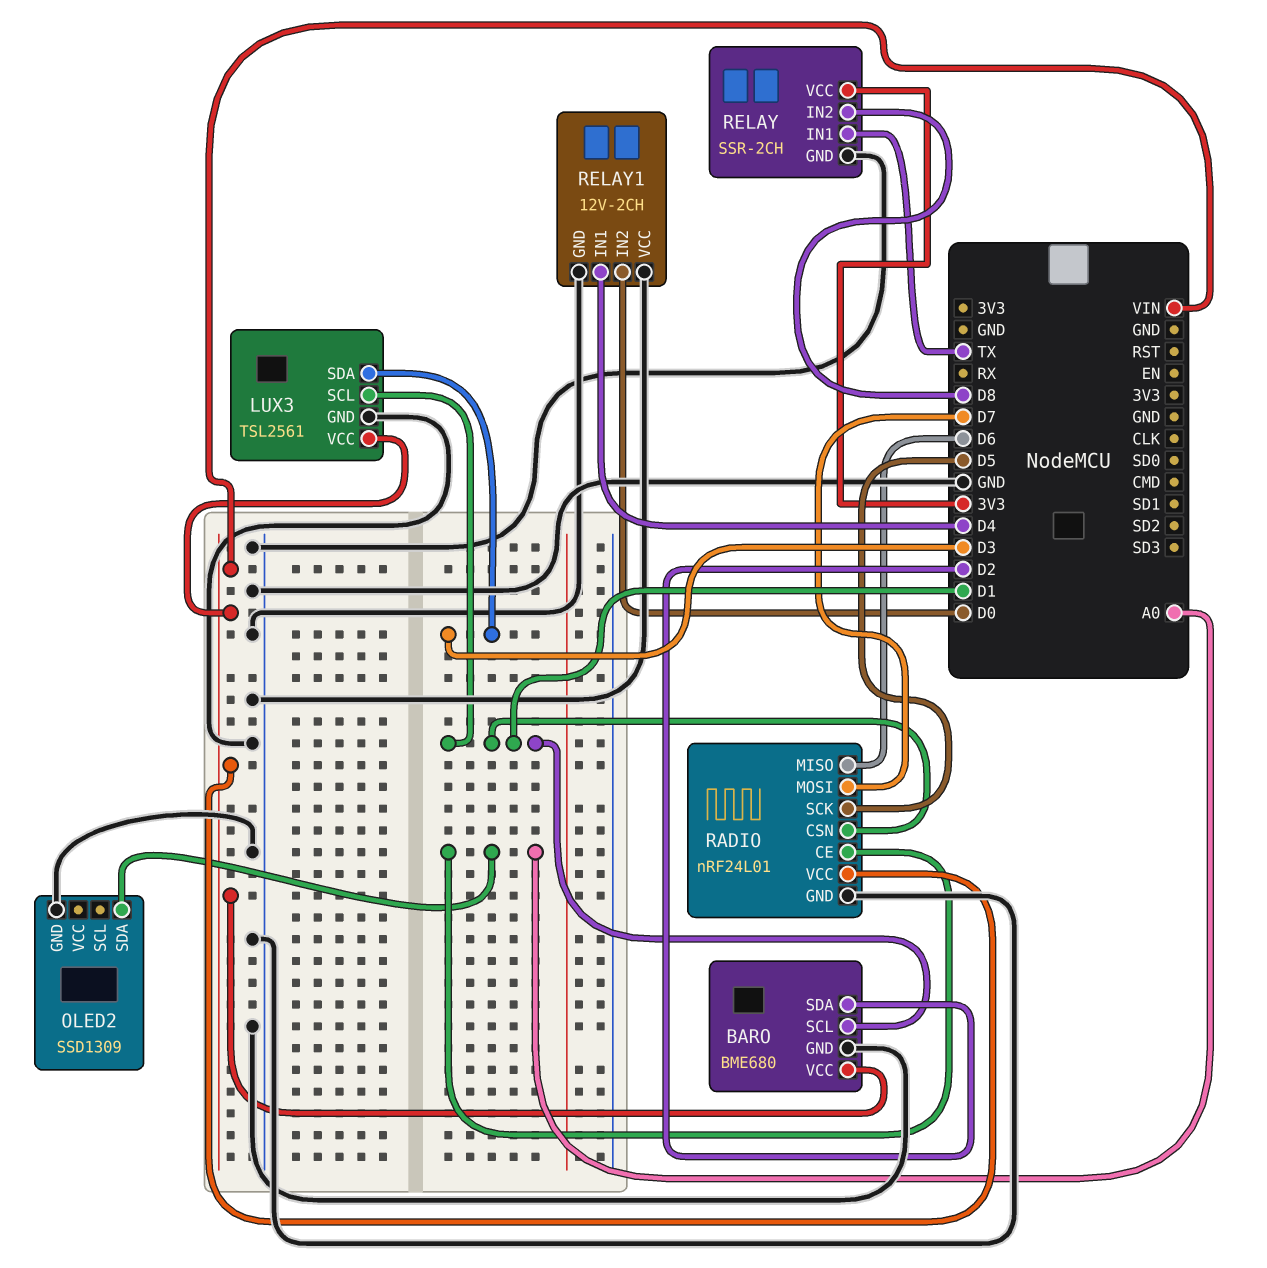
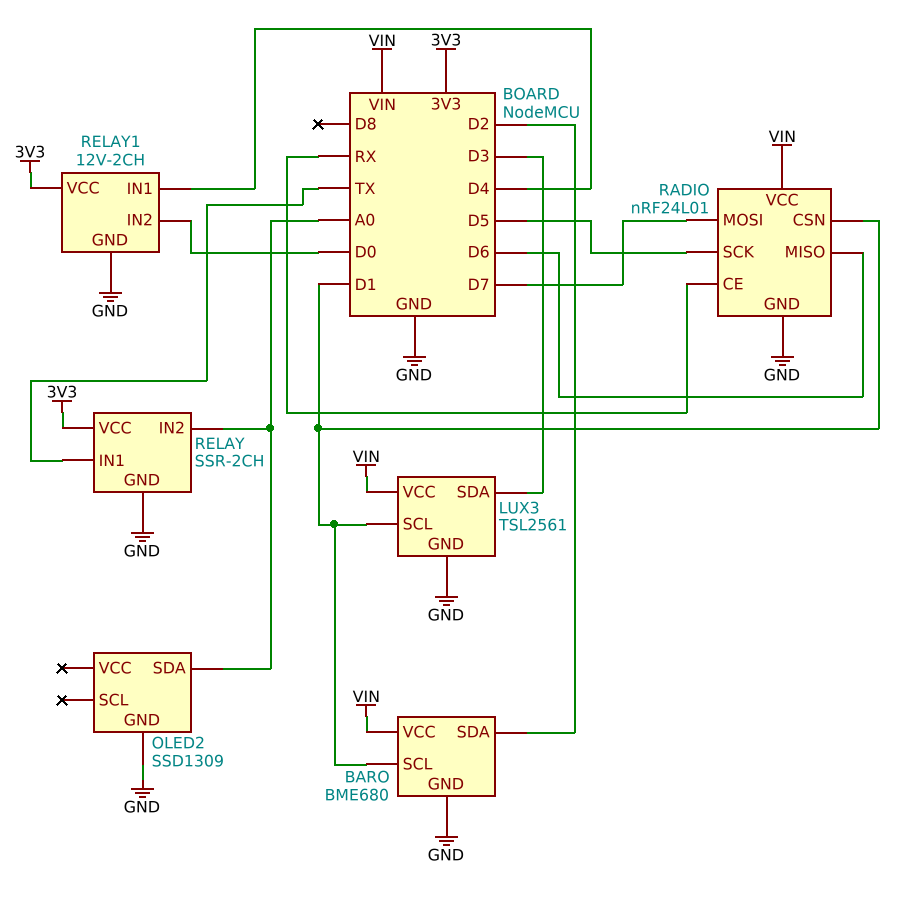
RADIO pin CE: A0 -> RX
RELAY pin IN2: D8 -> A0
RELAY1 pin VCC: GND -> 3V3

